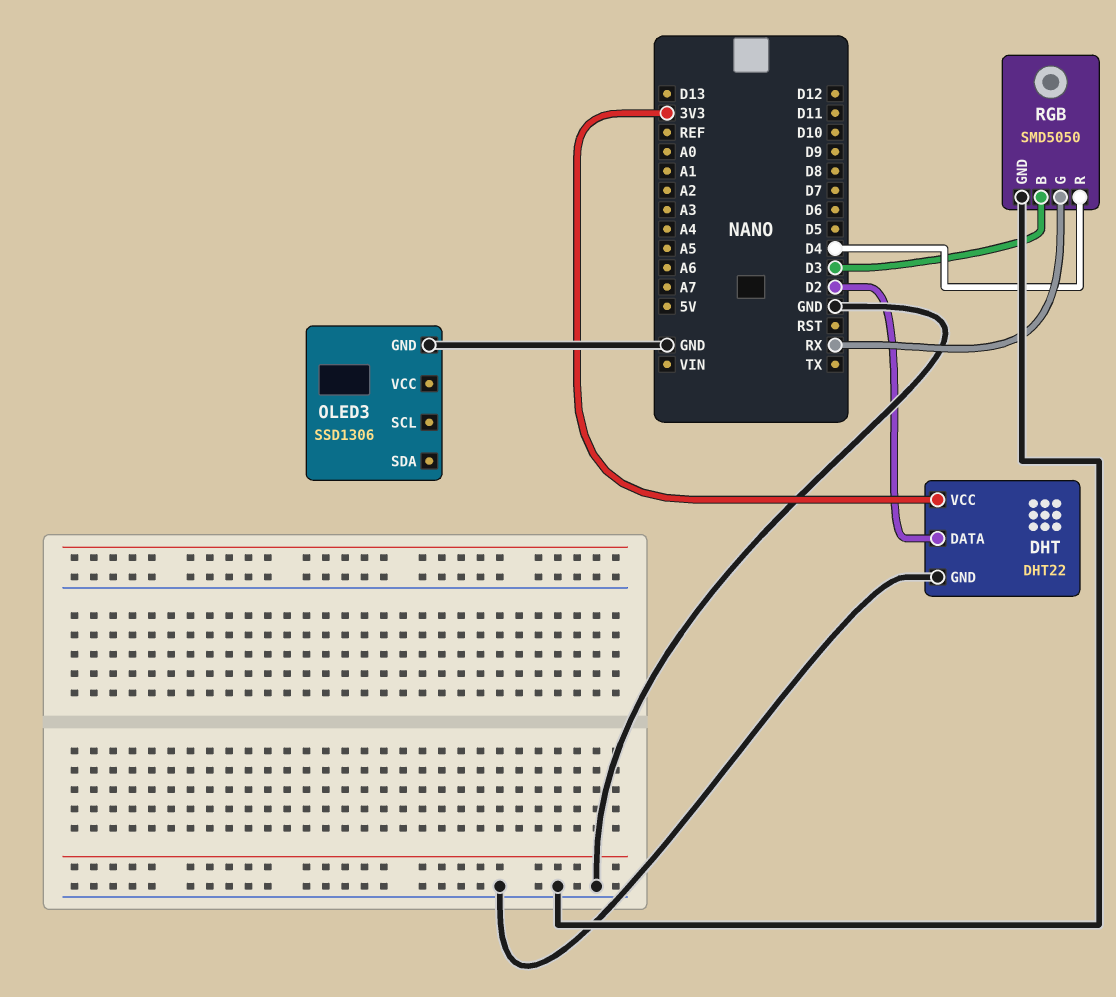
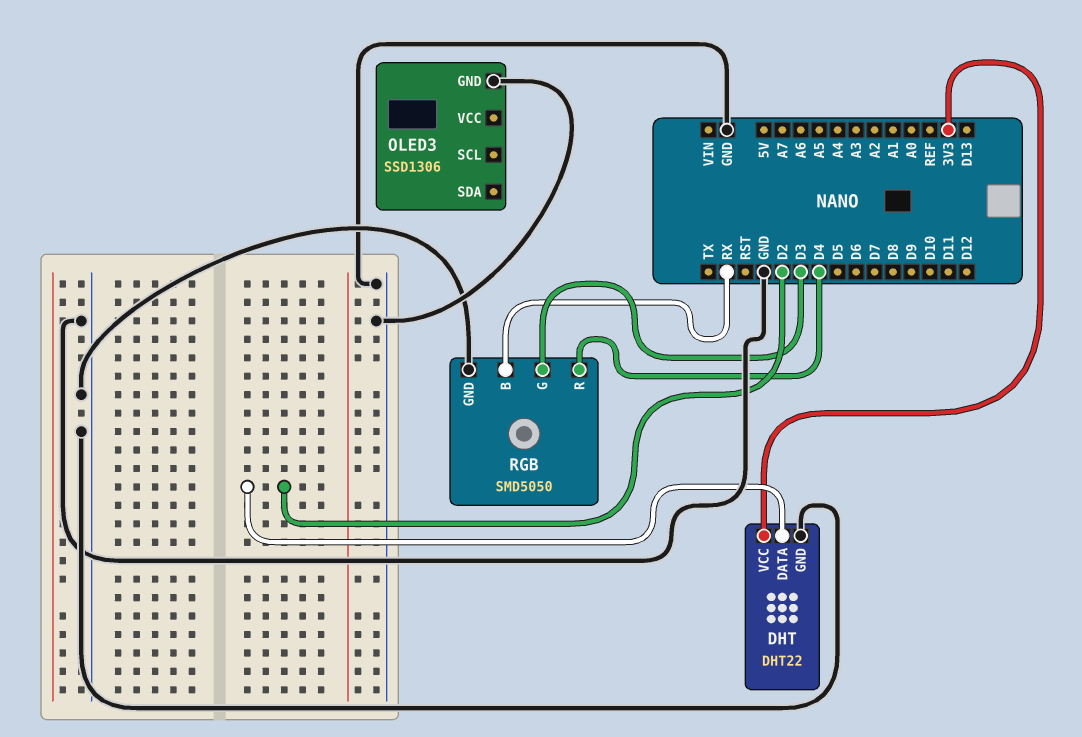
RGB pin B: D3 -> RX
RGB pin G: RX -> D3

